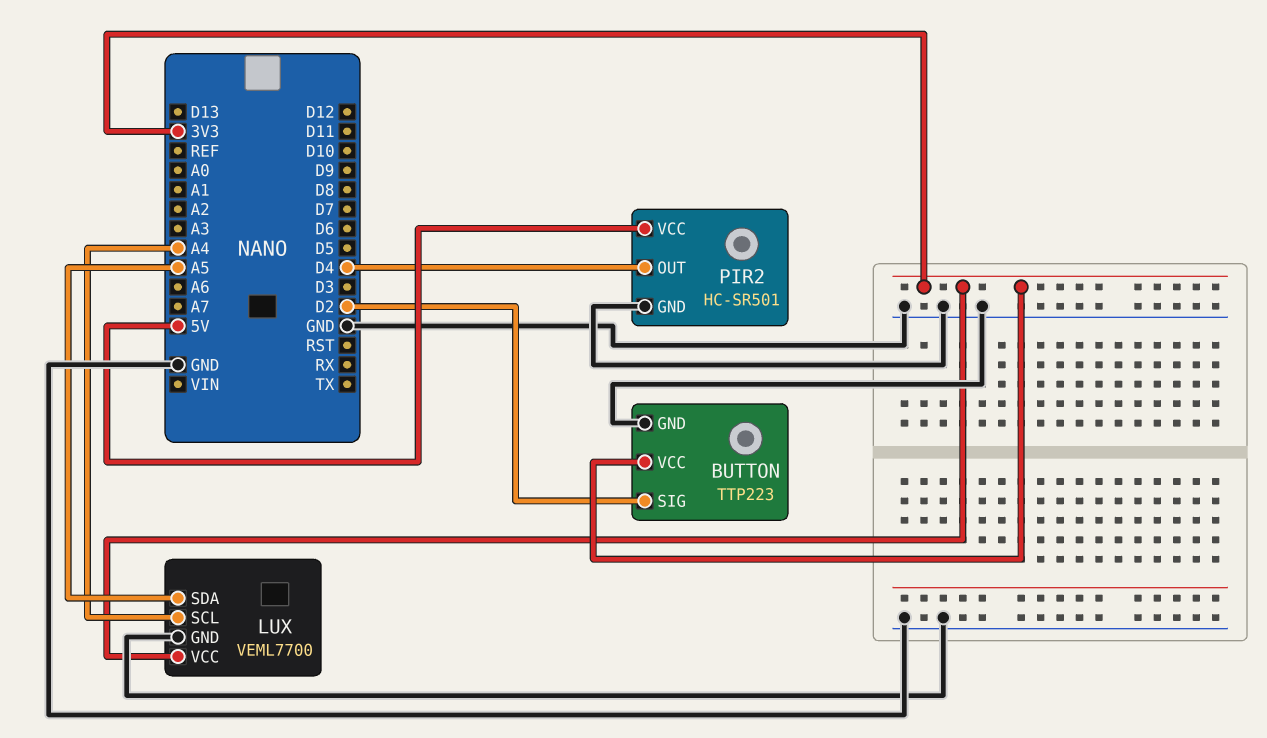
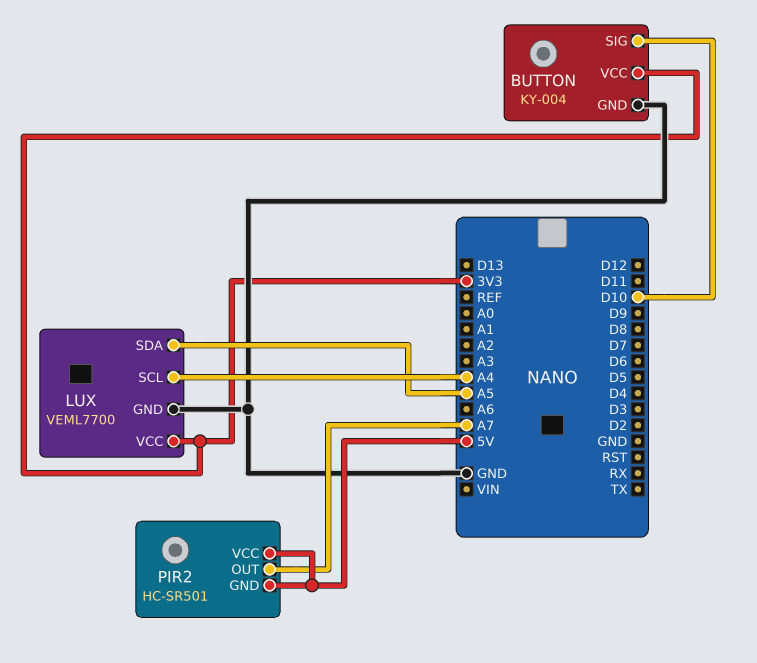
BUTTON: TTP223 -> KY-004
BUTTON pin SIG: D2 -> D10
PIR2 pin GND: GND -> 5V
PIR2 pin OUT: D4 -> A7

